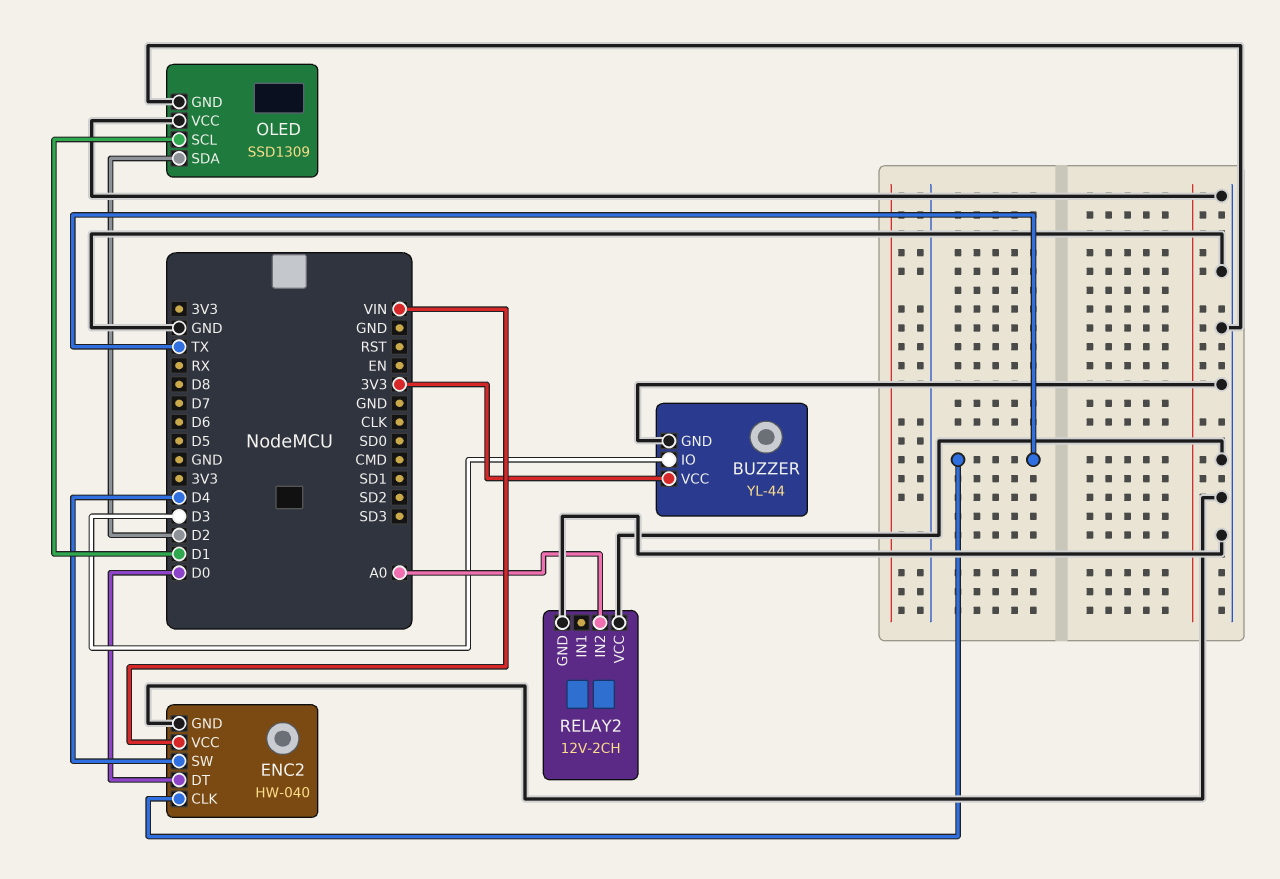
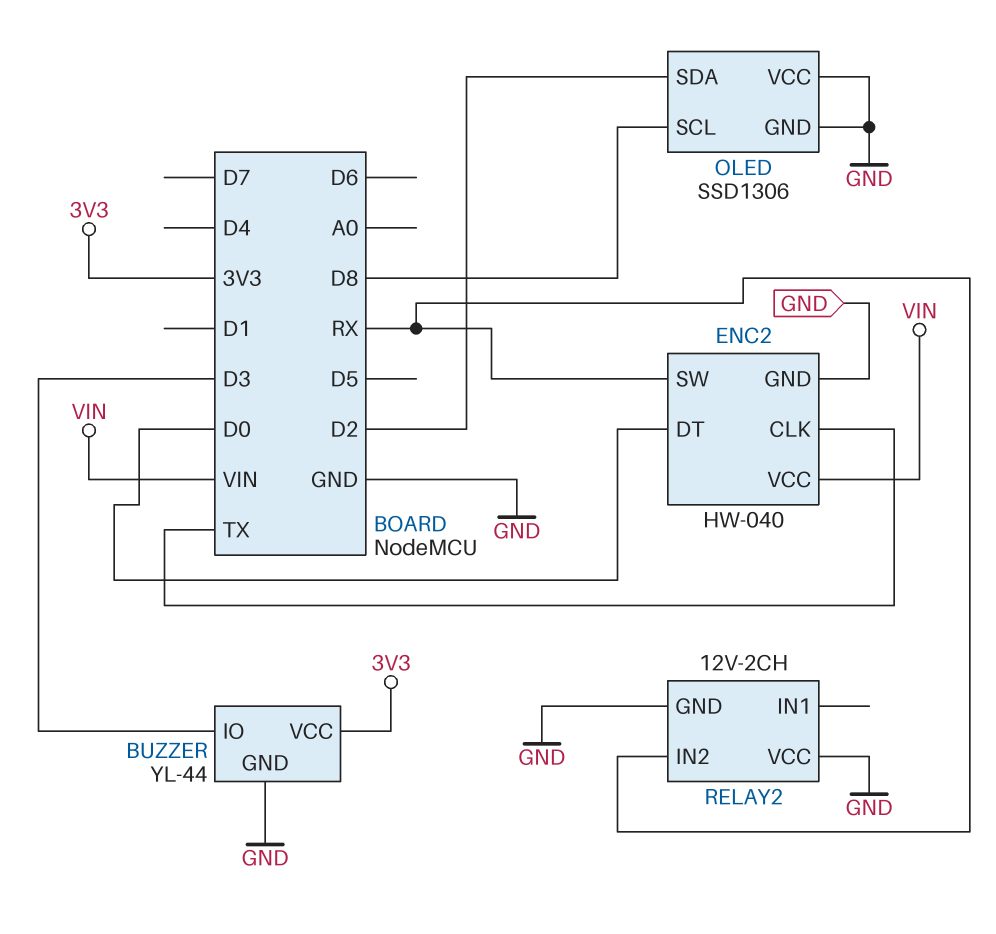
ENC2 pin SW: D4 -> RX
OLED: SSD1309 -> SSD1306
OLED pin SCL: D1 -> D8
RELAY2 pin IN2: A0 -> RX

